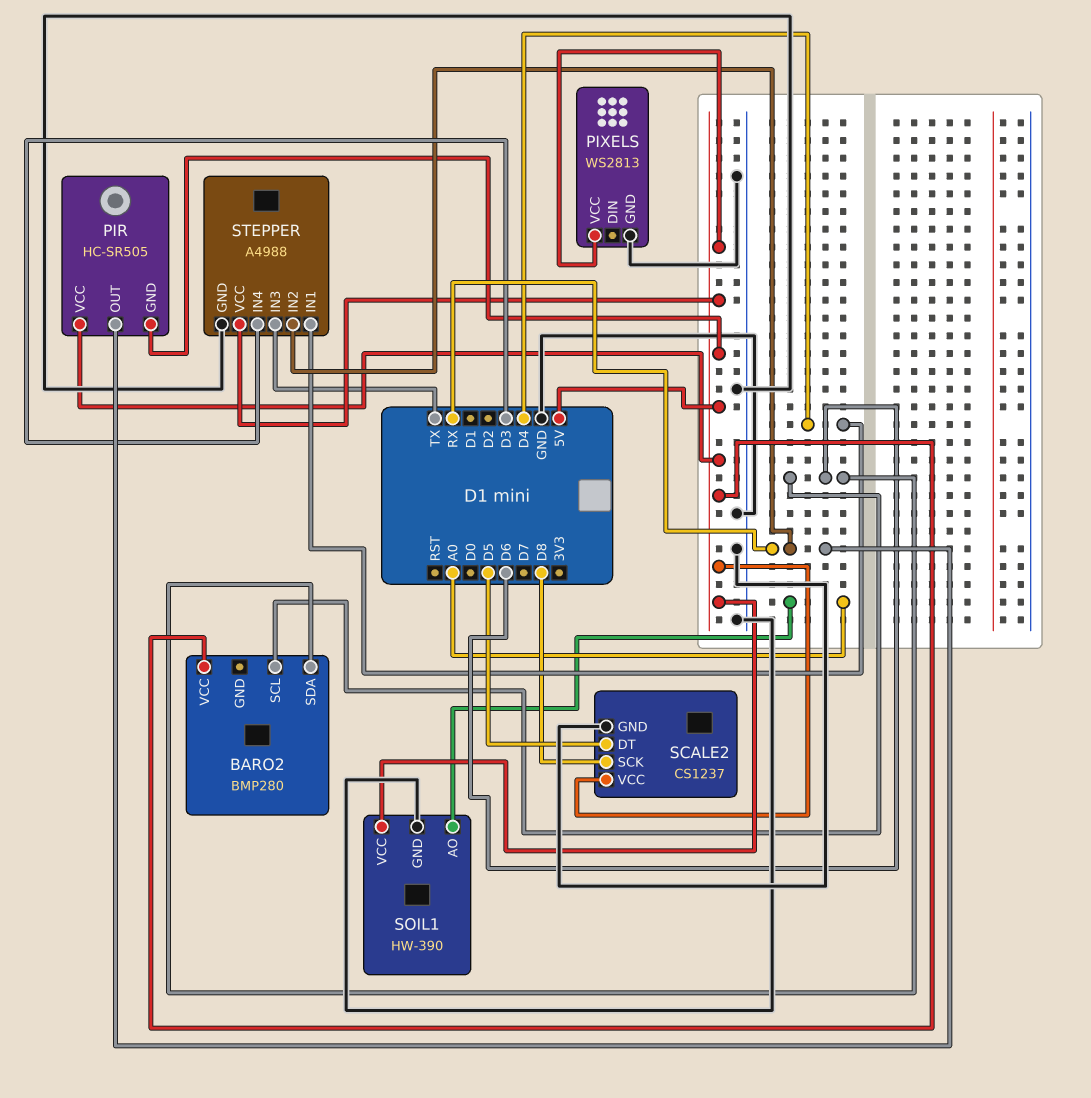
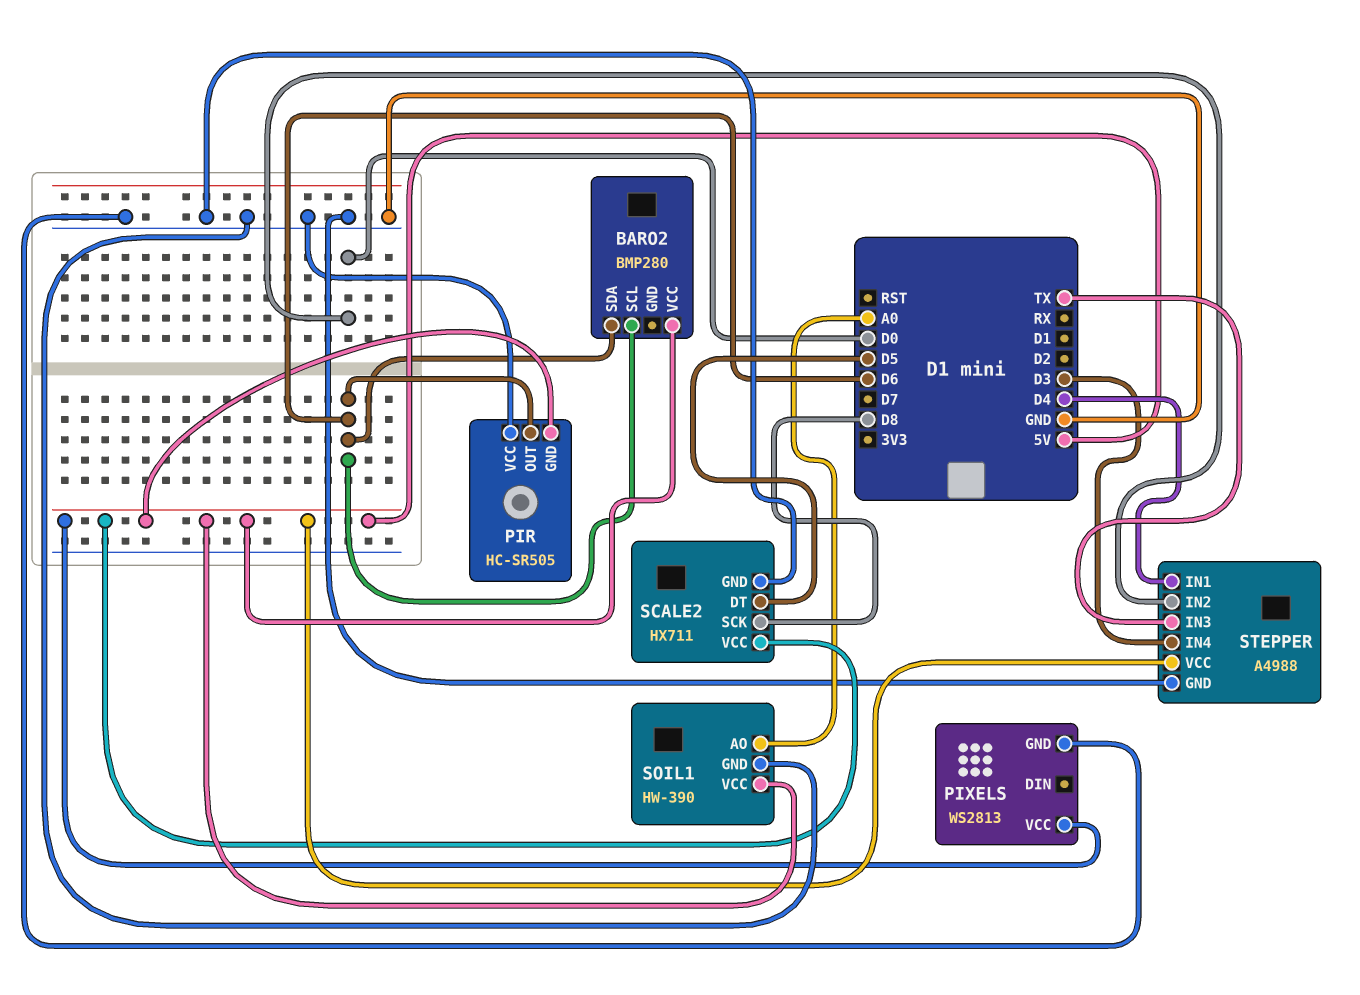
PIR pin OUT: RX -> D6
PIR pin VCC: 5V -> GND
SCALE2: CS1237 -> HX711
STEPPER pin IN2: RX -> D0

